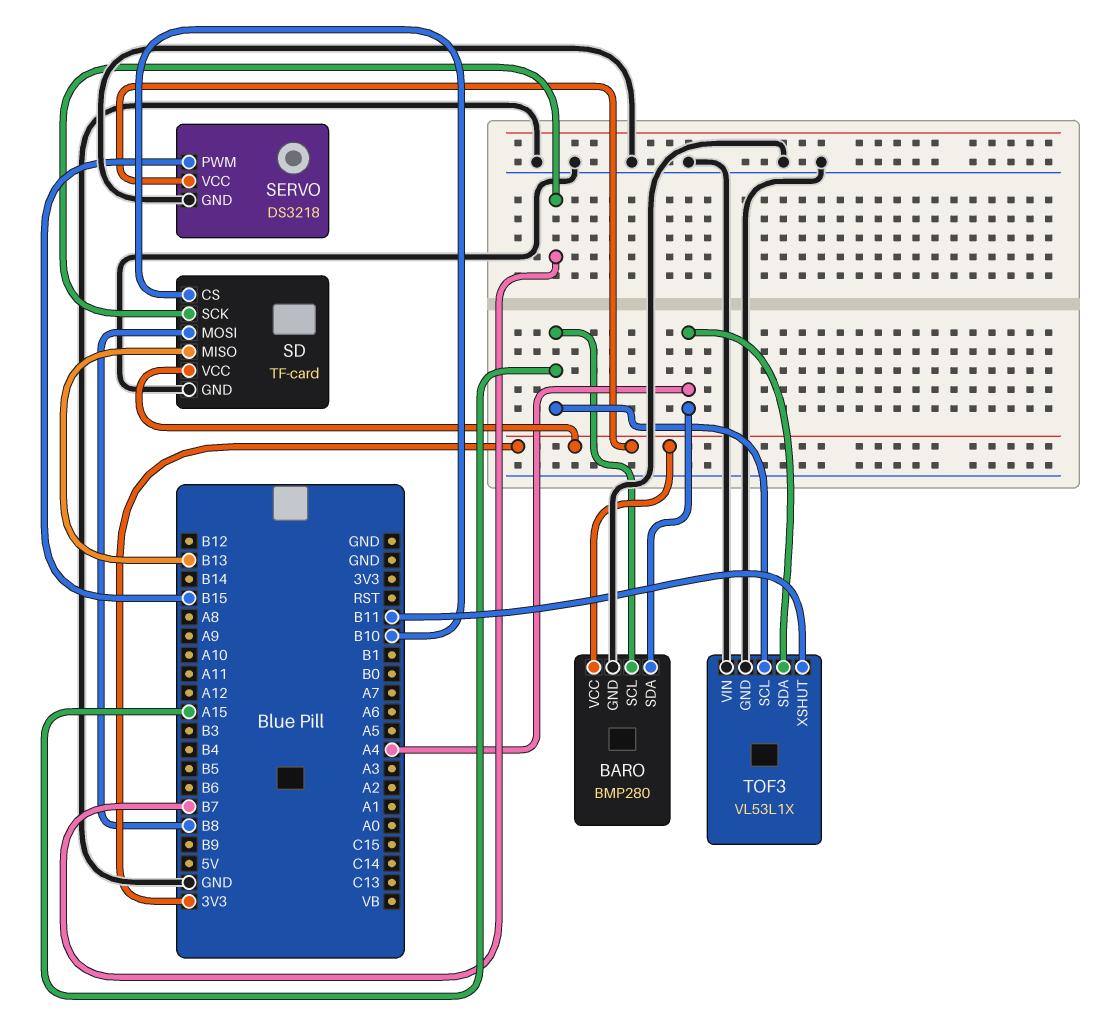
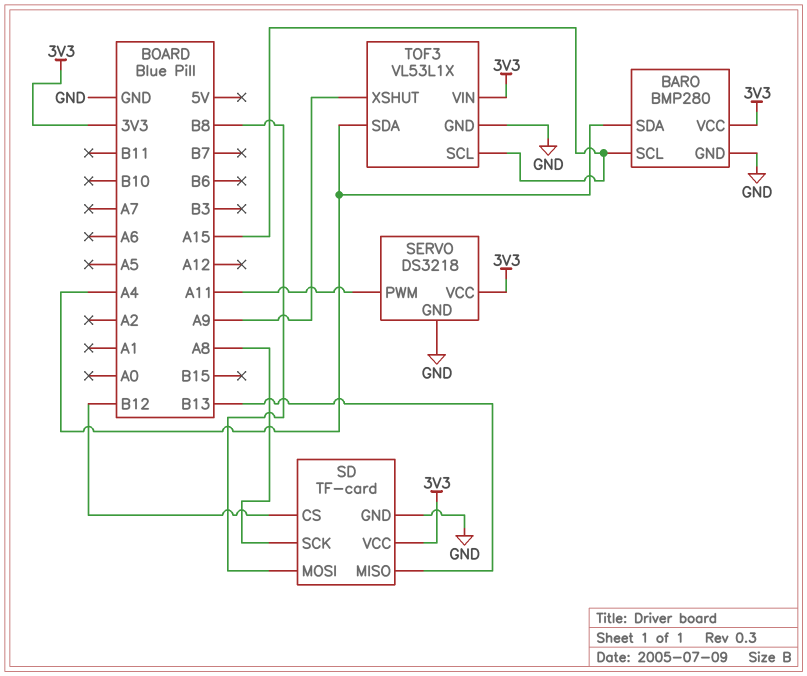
SD pin CS: B10 -> B12
SD pin SCK: B7 -> A8
SERVO pin PWM: B15 -> A11
TOF3 pin VIN: GND -> 3V3
TOF3 pin XSHUT: B11 -> A9

